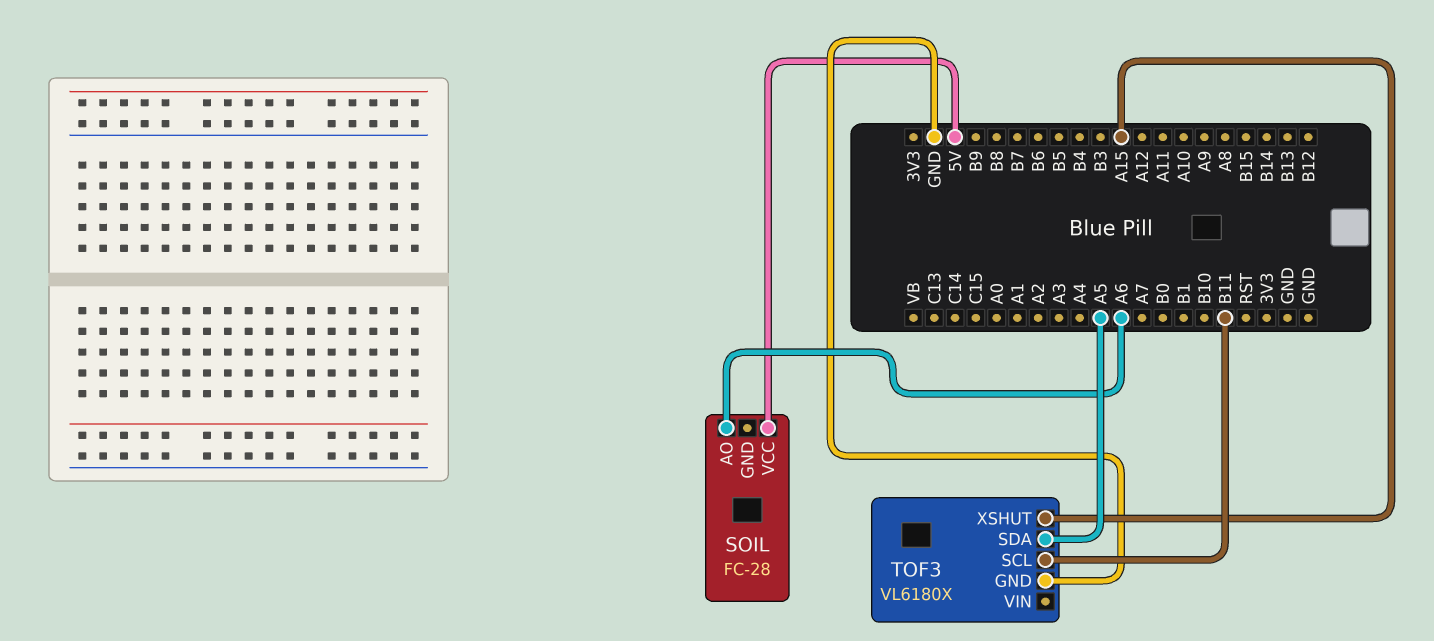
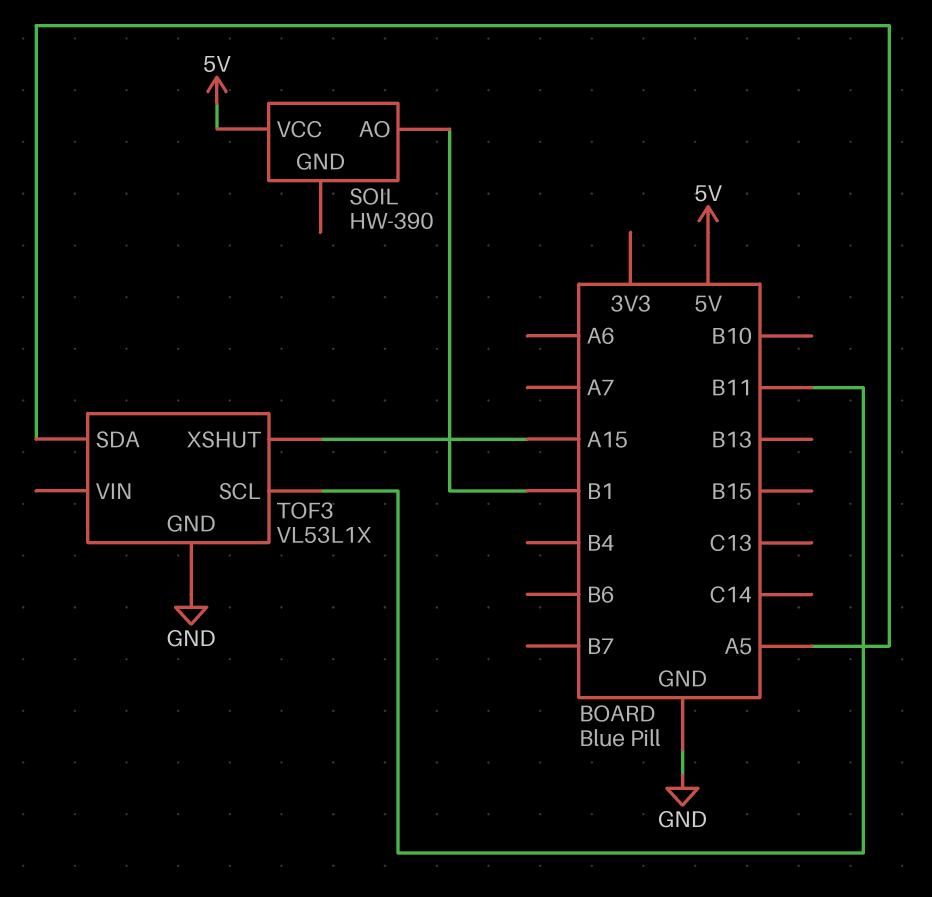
SOIL: FC-28 -> HW-390
SOIL pin AO: A6 -> B1
TOF3: VL6180X -> VL53L1X

